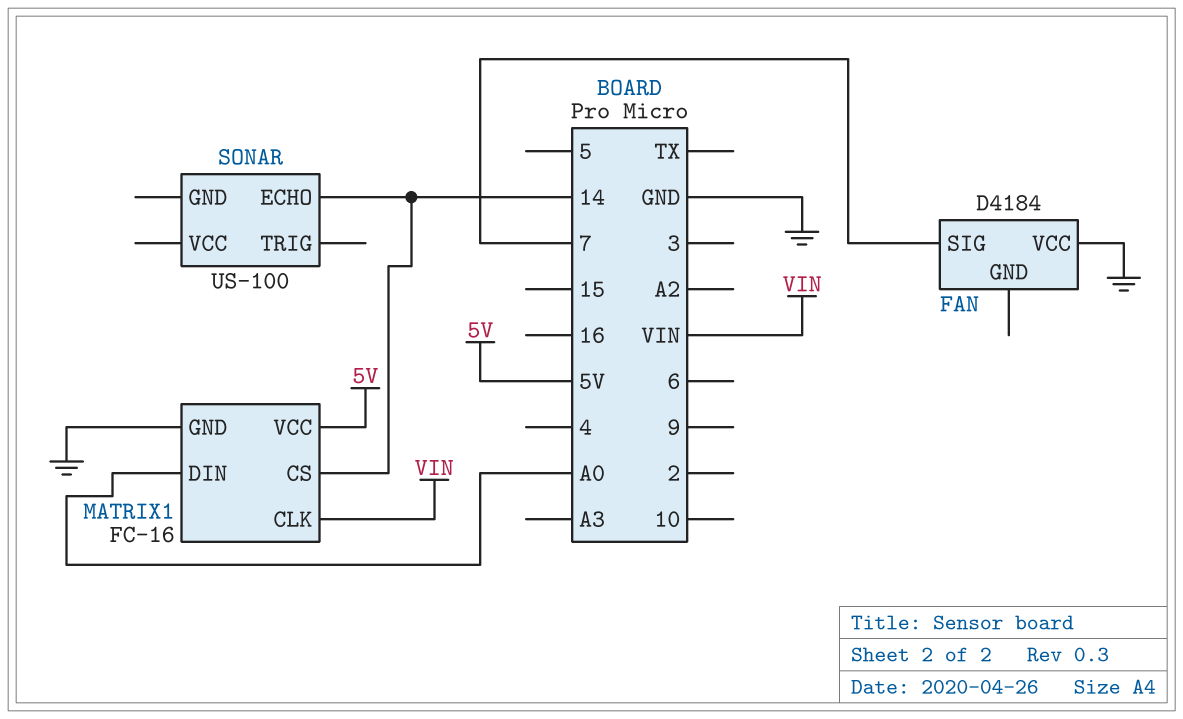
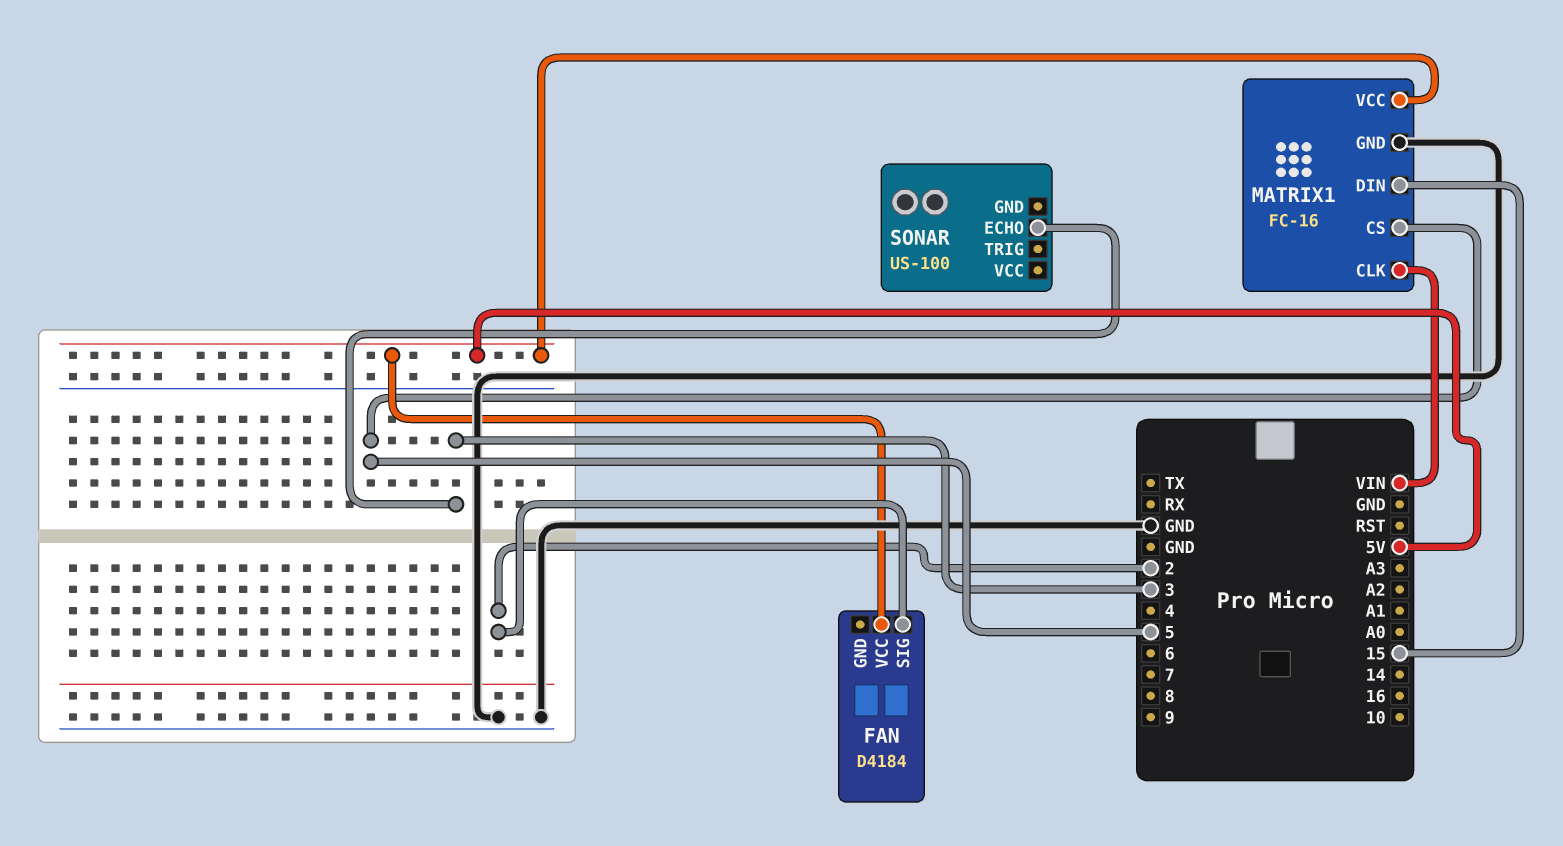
FAN pin SIG: 7 -> 2
FAN pin VCC: GND -> 5V
MATRIX1 pin CS: 14 -> 5
MATRIX1 pin DIN: A0 -> 15
SONAR pin ECHO: 14 -> 3

